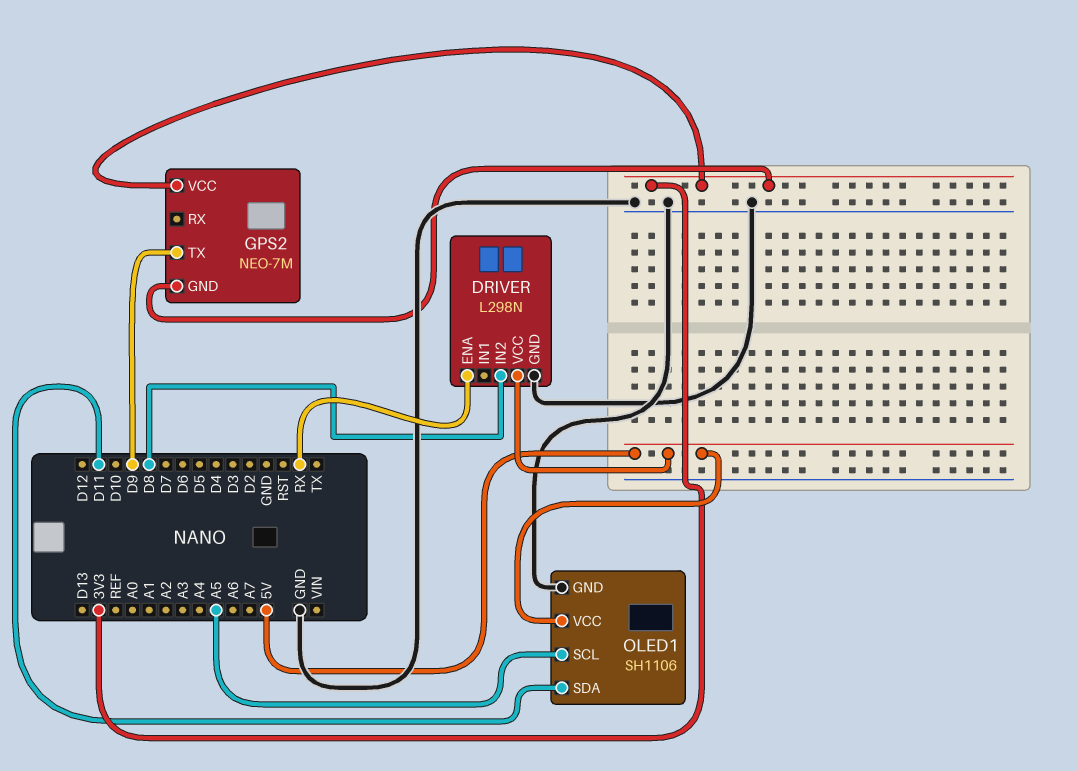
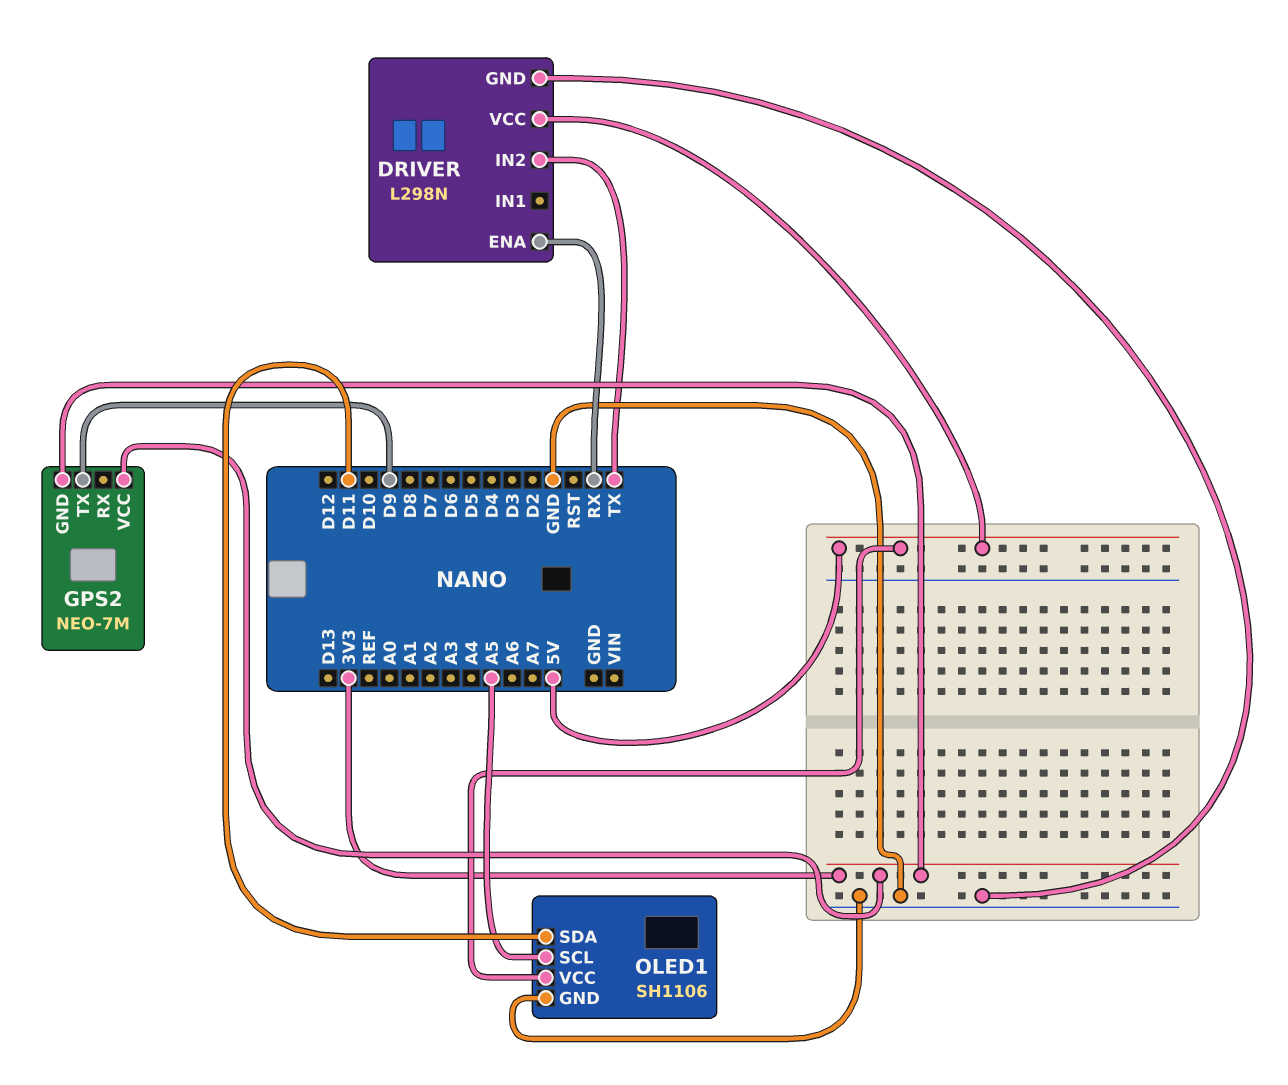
DRIVER pin IN2: D8 -> TX

